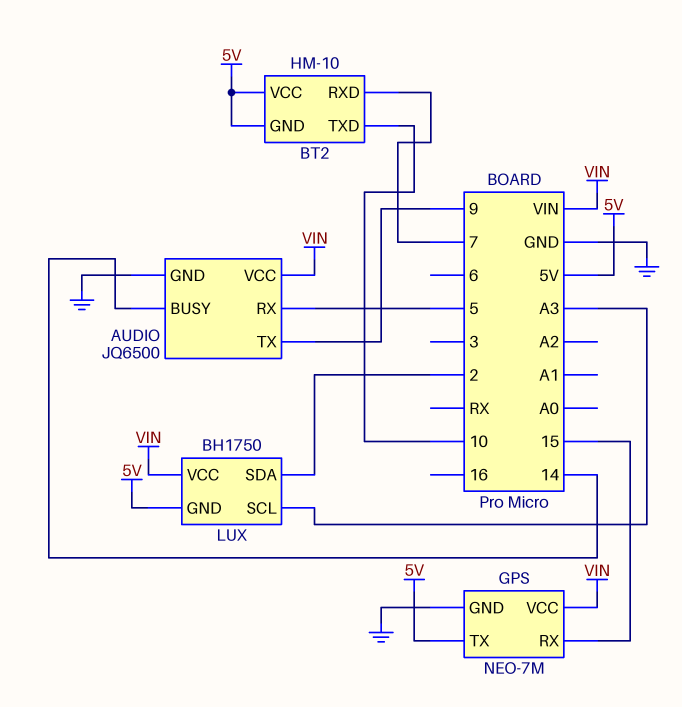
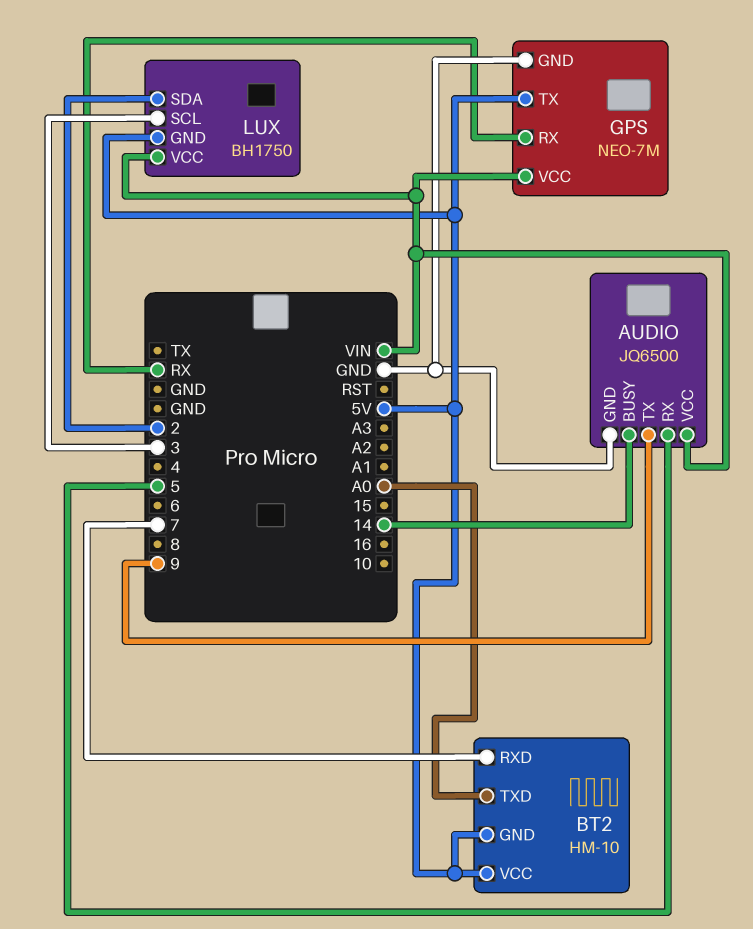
BT2 pin TXD: 10 -> A0
GPS pin RX: 15 -> RX
LUX pin SCL: A3 -> 3

